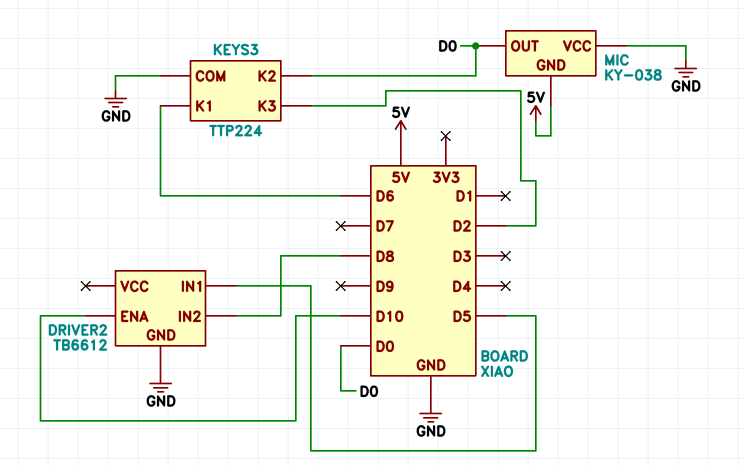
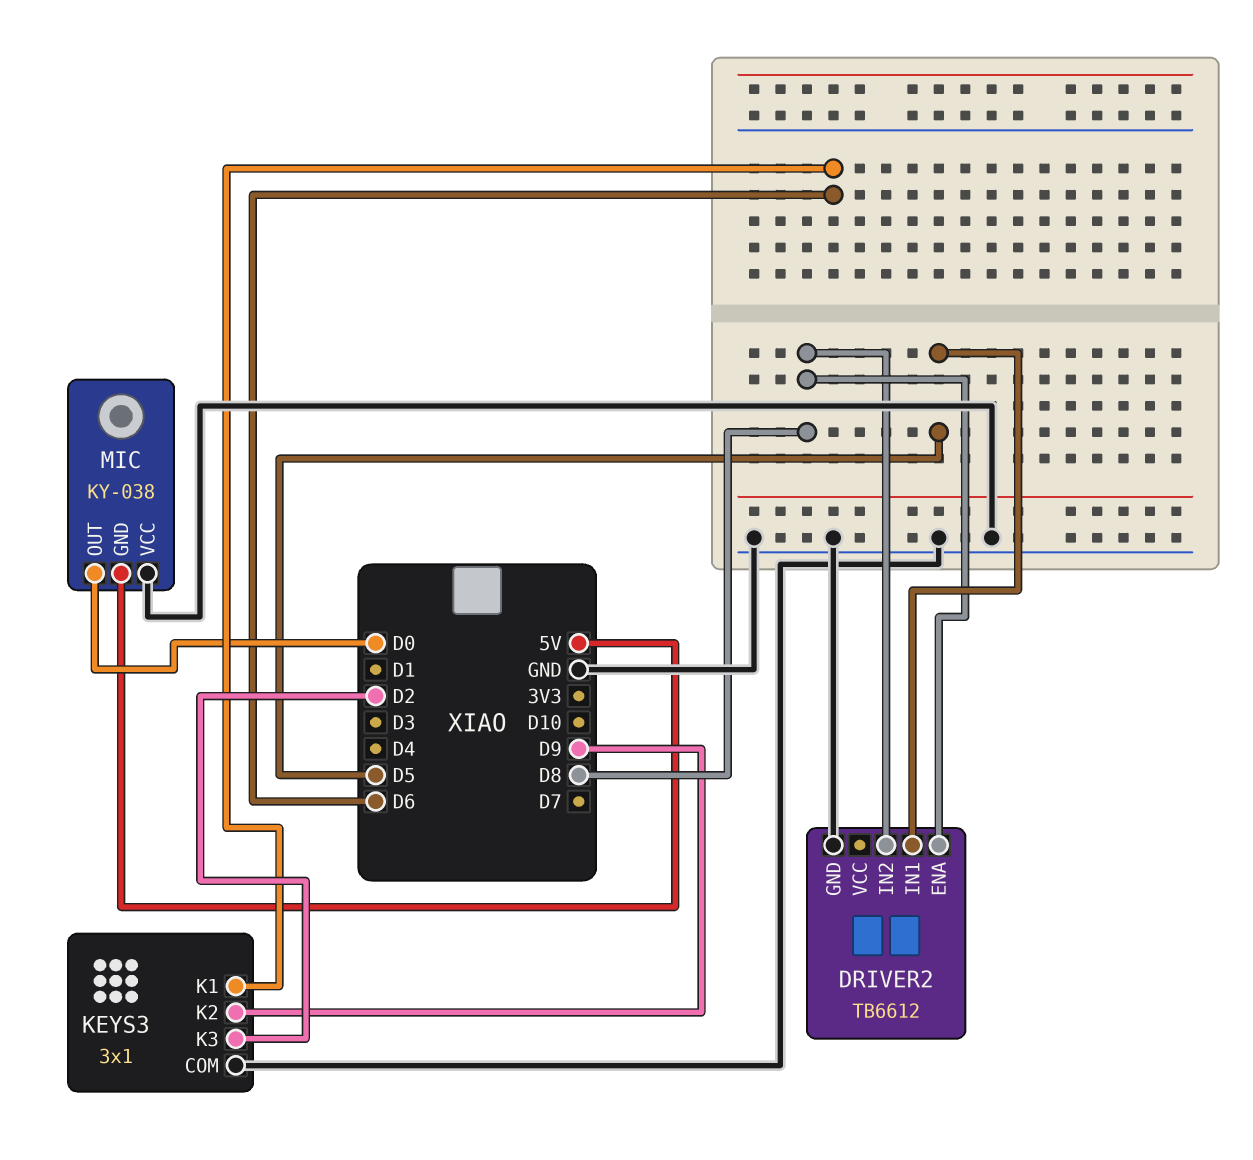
DRIVER2 pin ENA: D10 -> D8
KEYS3: TTP224 -> 3x1
KEYS3 pin K2: D0 -> D9

